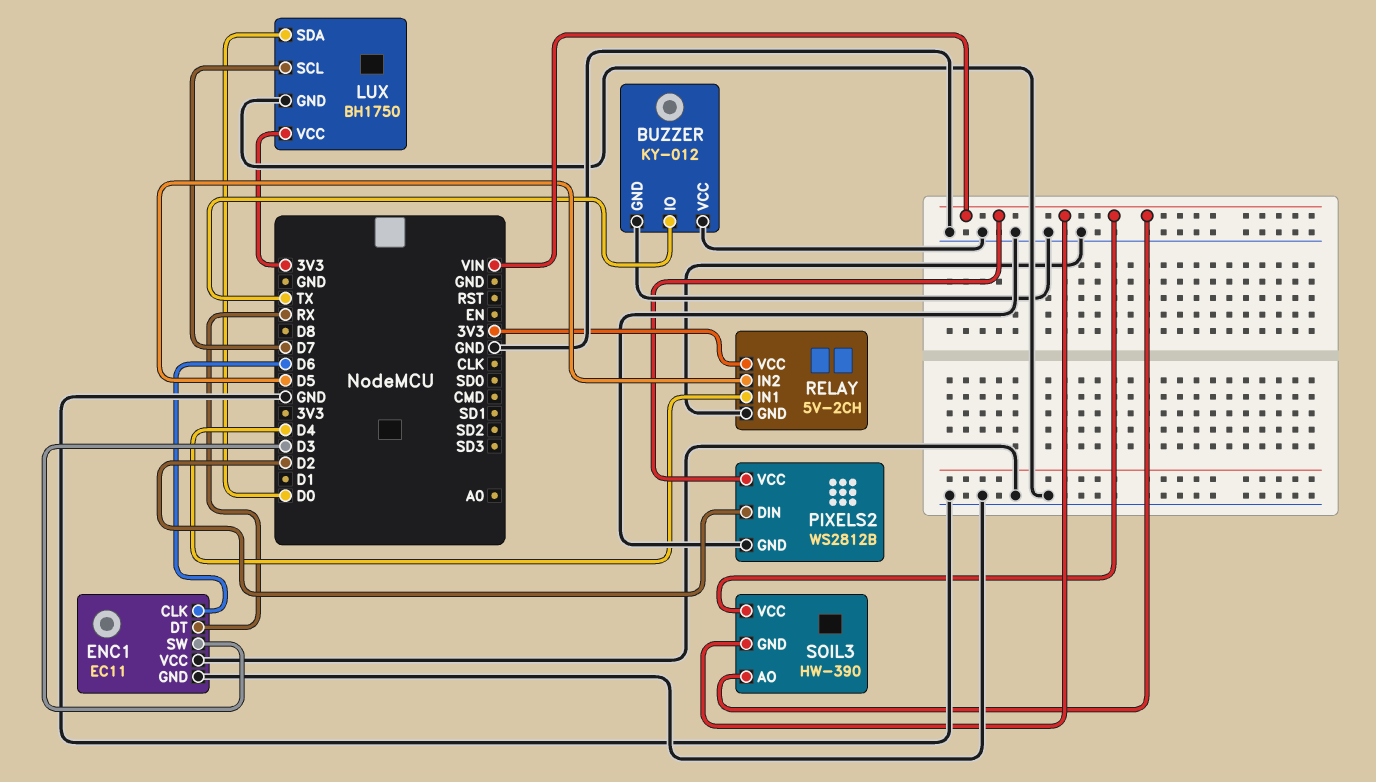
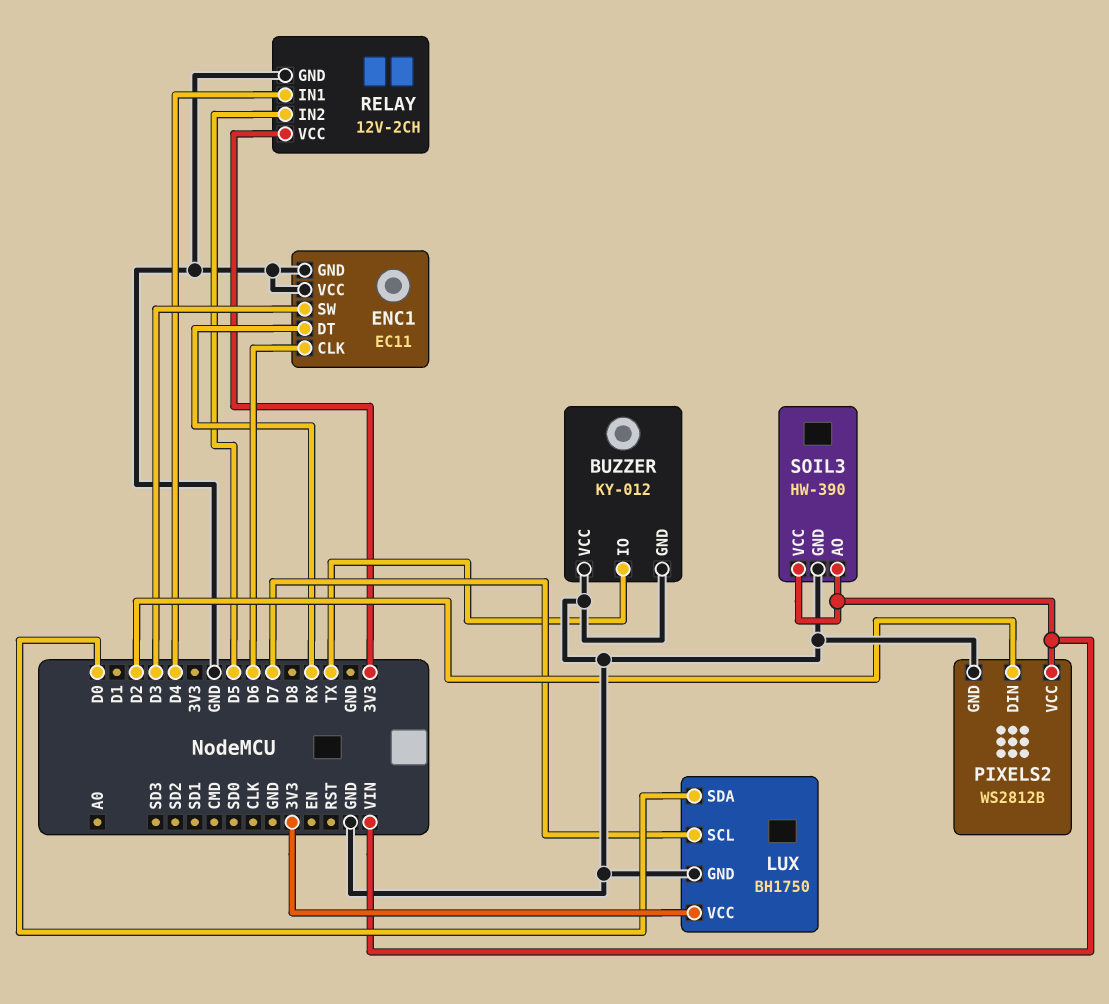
RELAY: 5V-2CH -> 12V-2CH
SOIL3 pin GND: VIN -> GND

